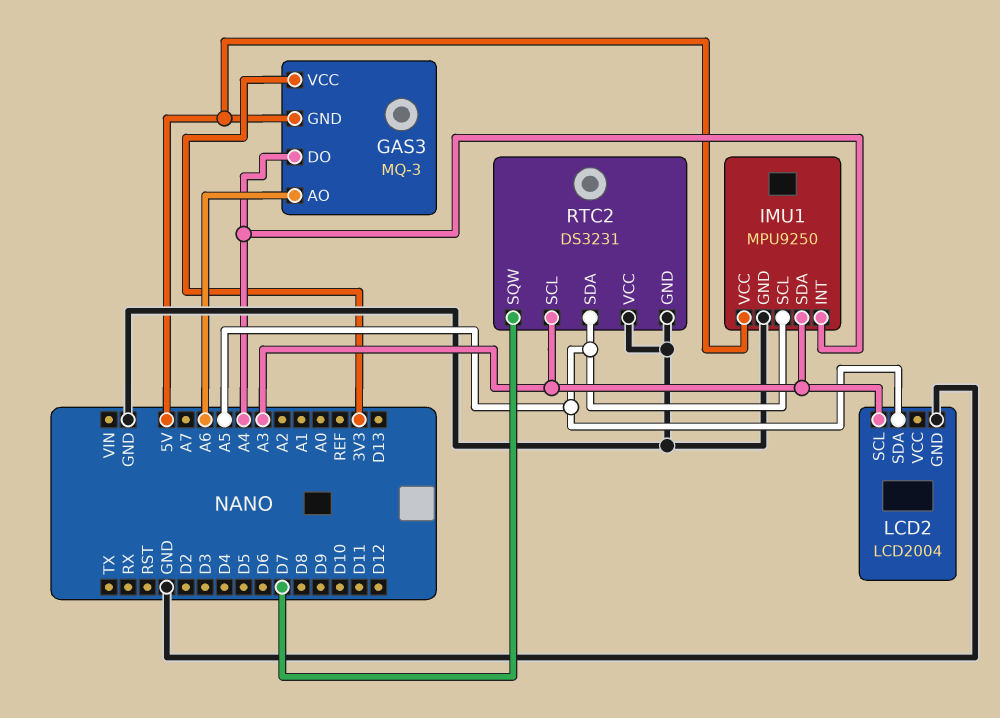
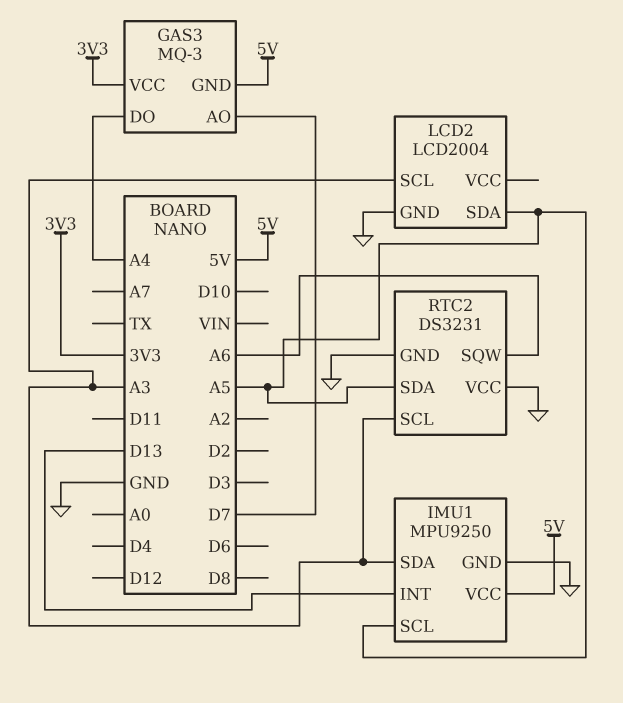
GAS3 pin AO: A6 -> D7
IMU1 pin INT: A4 -> D13
RTC2 pin SQW: D7 -> A6

